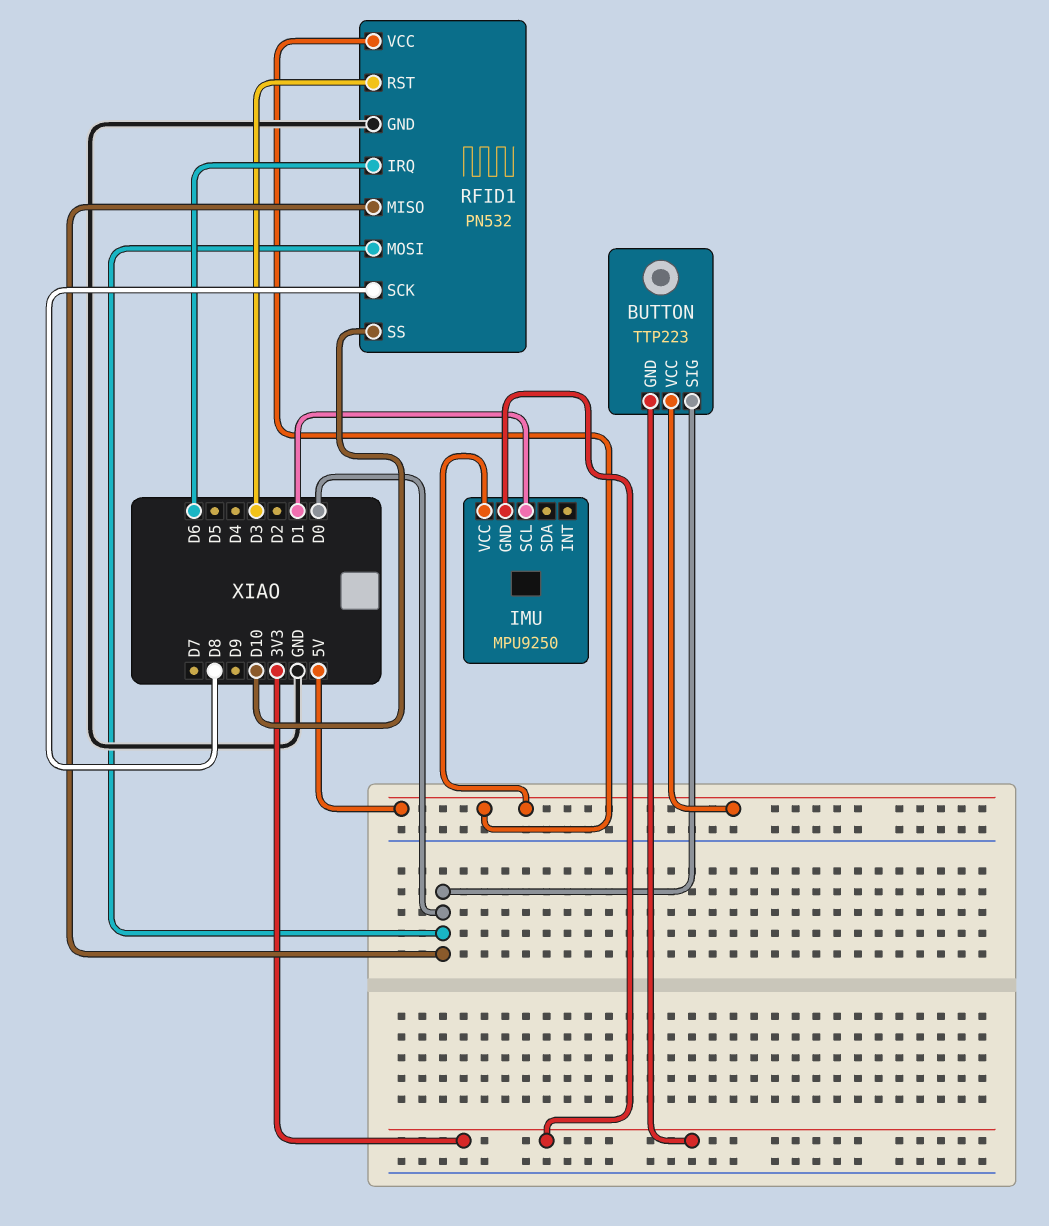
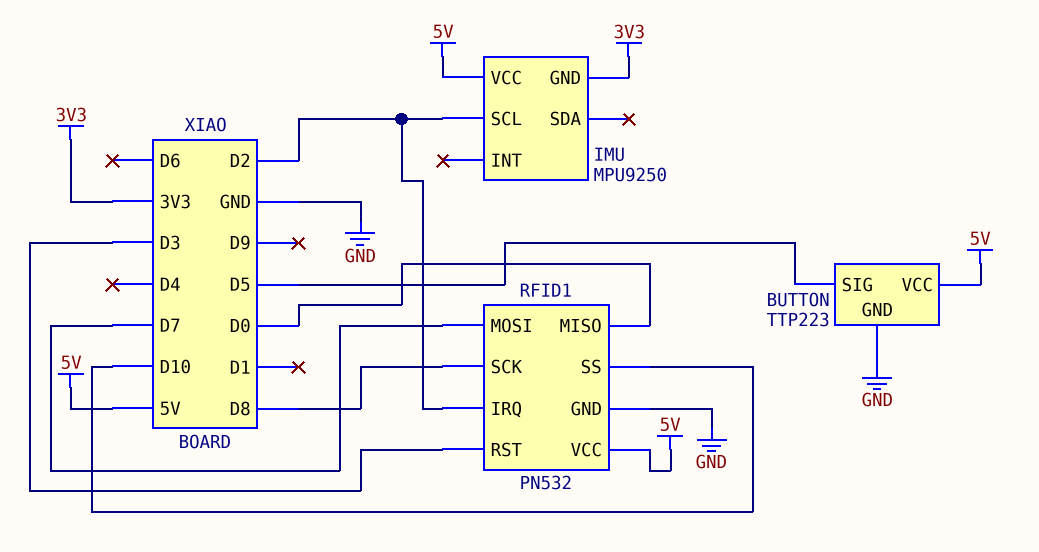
BUTTON pin GND: 3V3 -> GND
BUTTON pin SIG: D0 -> D5
IMU pin SCL: D1 -> D2
RFID1 pin IRQ: D6 -> D2
RFID1 pin MOSI: D0 -> D7

